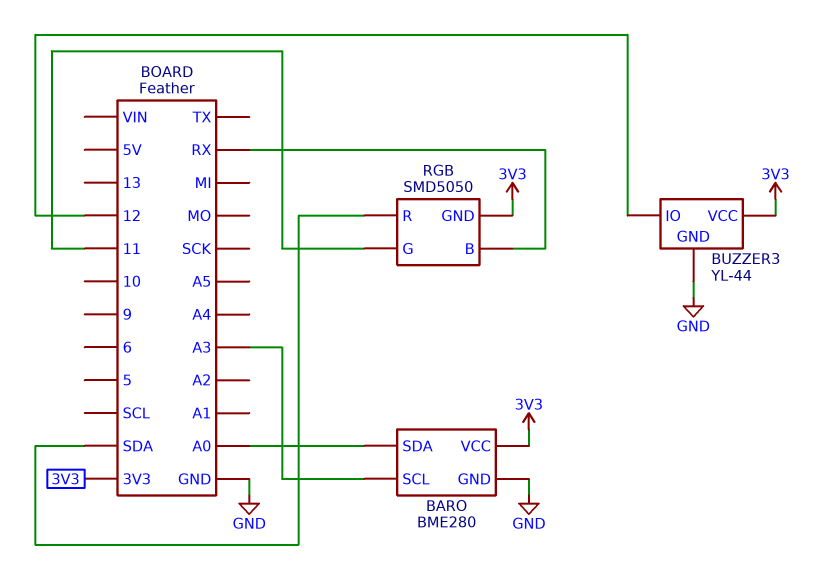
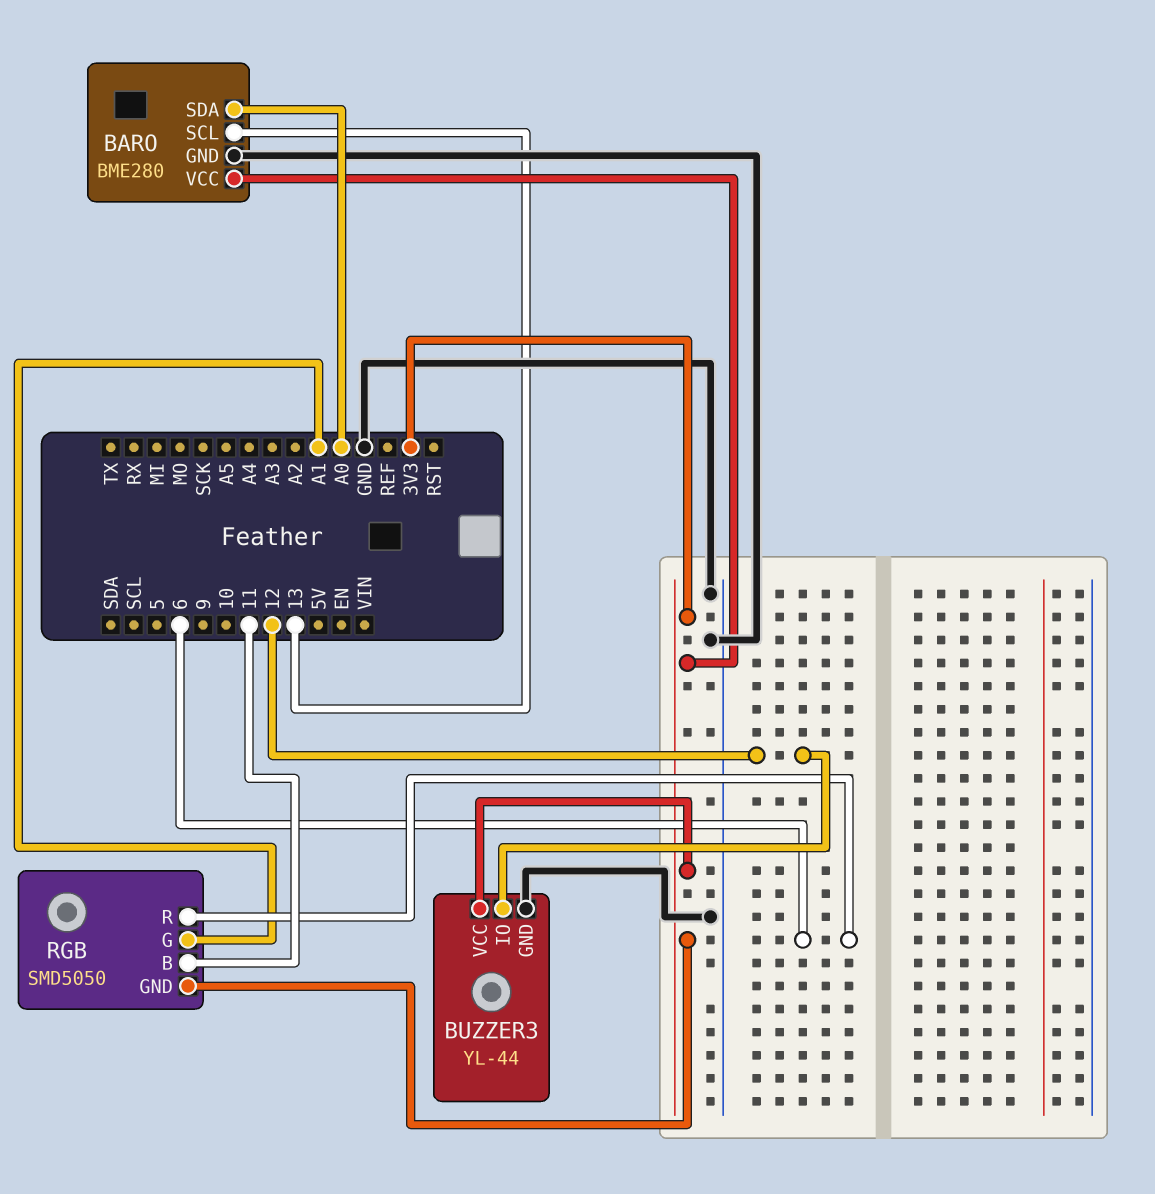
BARO pin SCL: A3 -> 13
RGB pin B: RX -> 11
RGB pin G: 11 -> A1
RGB pin R: SDA -> 6

